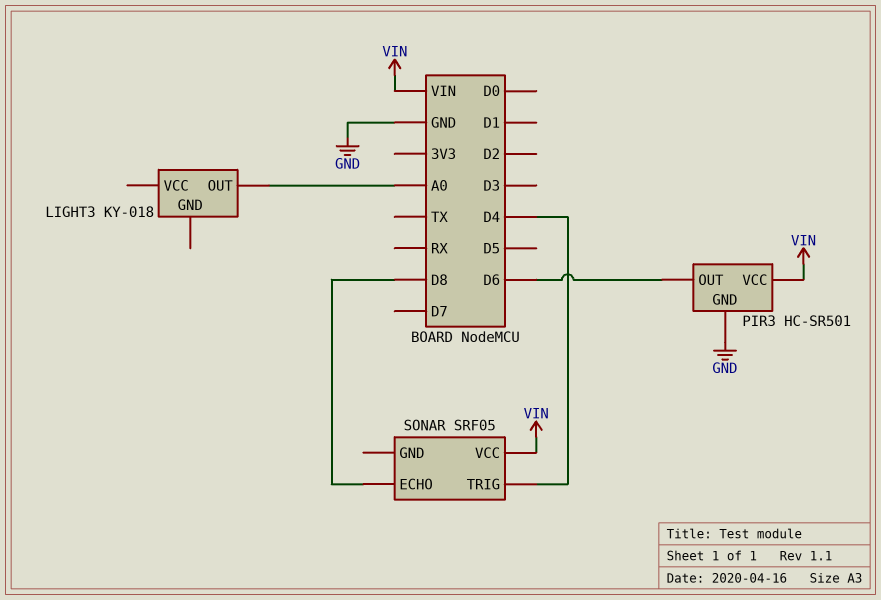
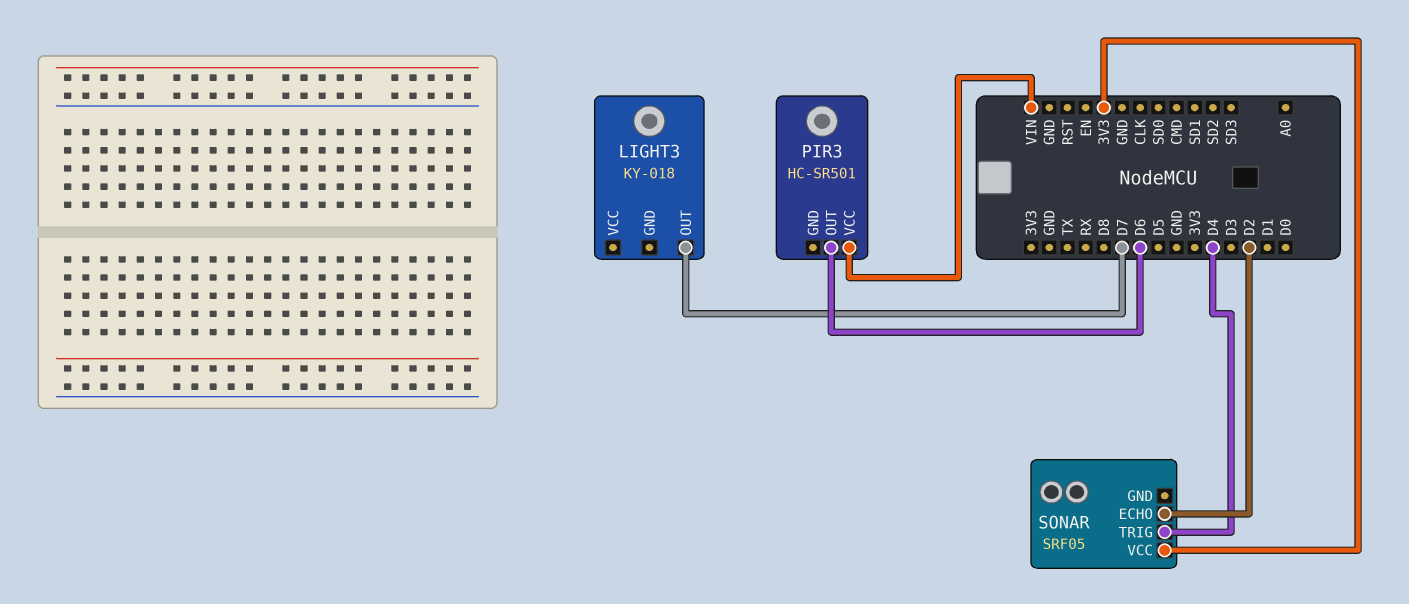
LIGHT3 pin OUT: A0 -> D7
PIR3 pin GND: GND -> none
SONAR pin ECHO: D8 -> D2
SONAR pin VCC: VIN -> 3V3

